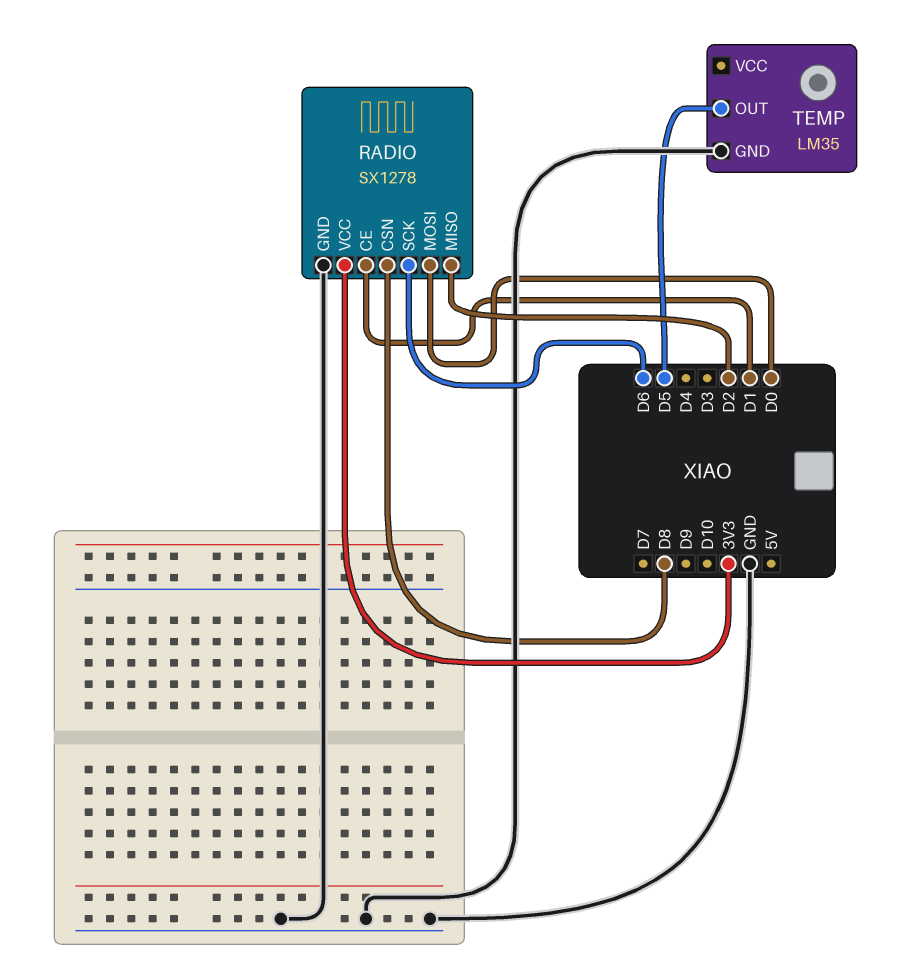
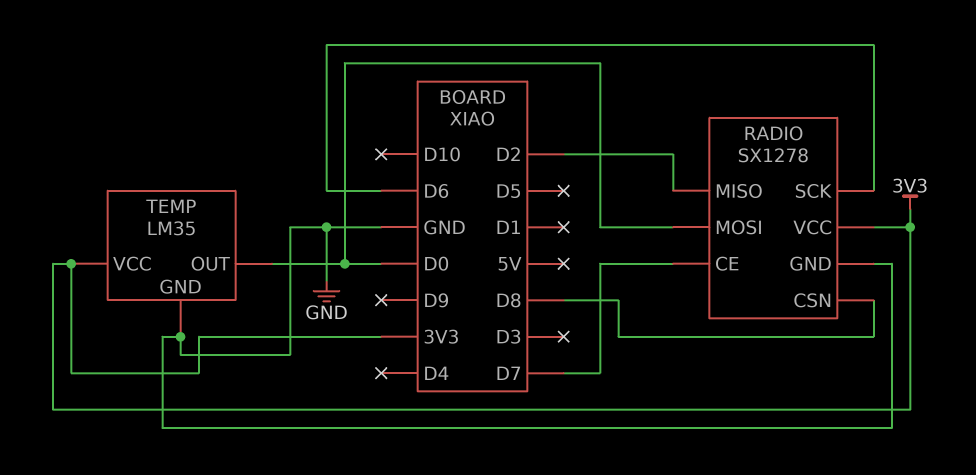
RADIO pin CE: D1 -> D7
TEMP pin OUT: D5 -> D0
TEMP pin VCC: none -> 3V3

